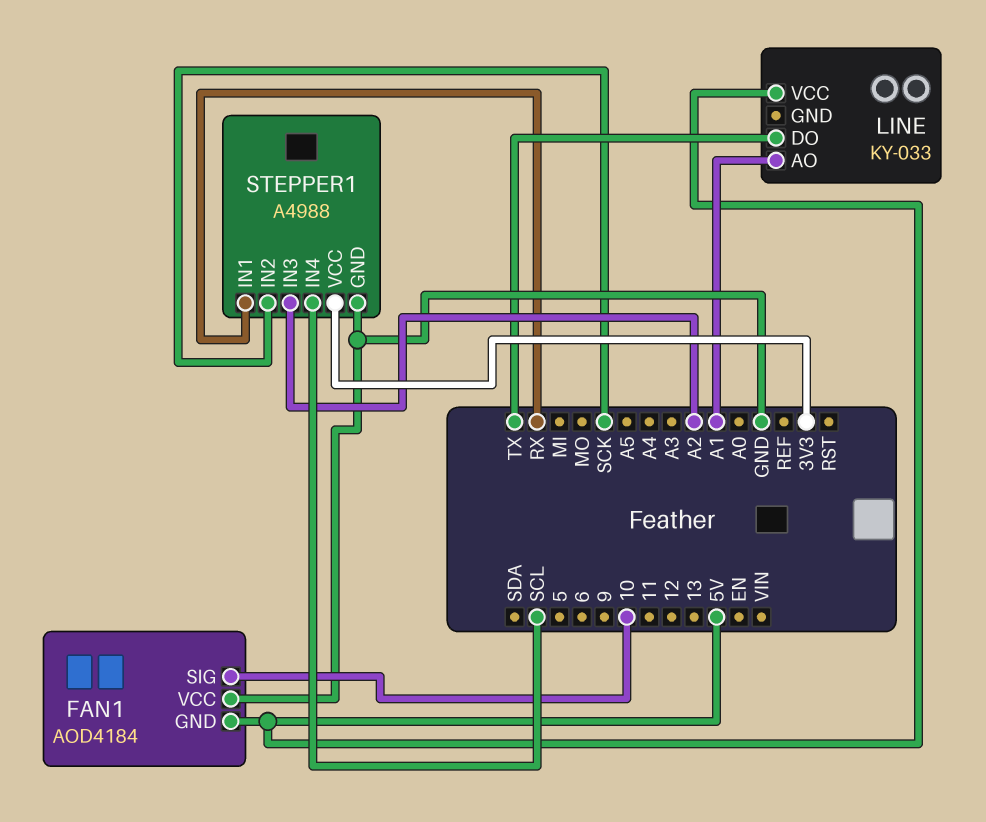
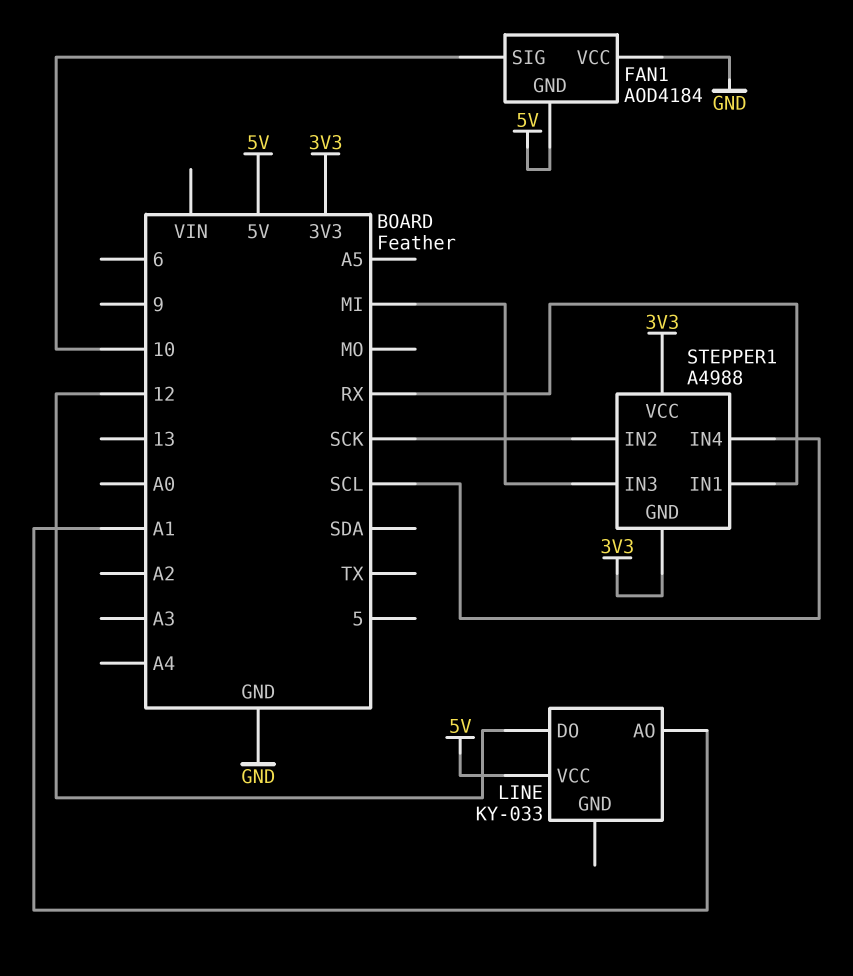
LINE pin DO: TX -> 12
STEPPER1 pin GND: GND -> 3V3
STEPPER1 pin IN3: A2 -> MI

